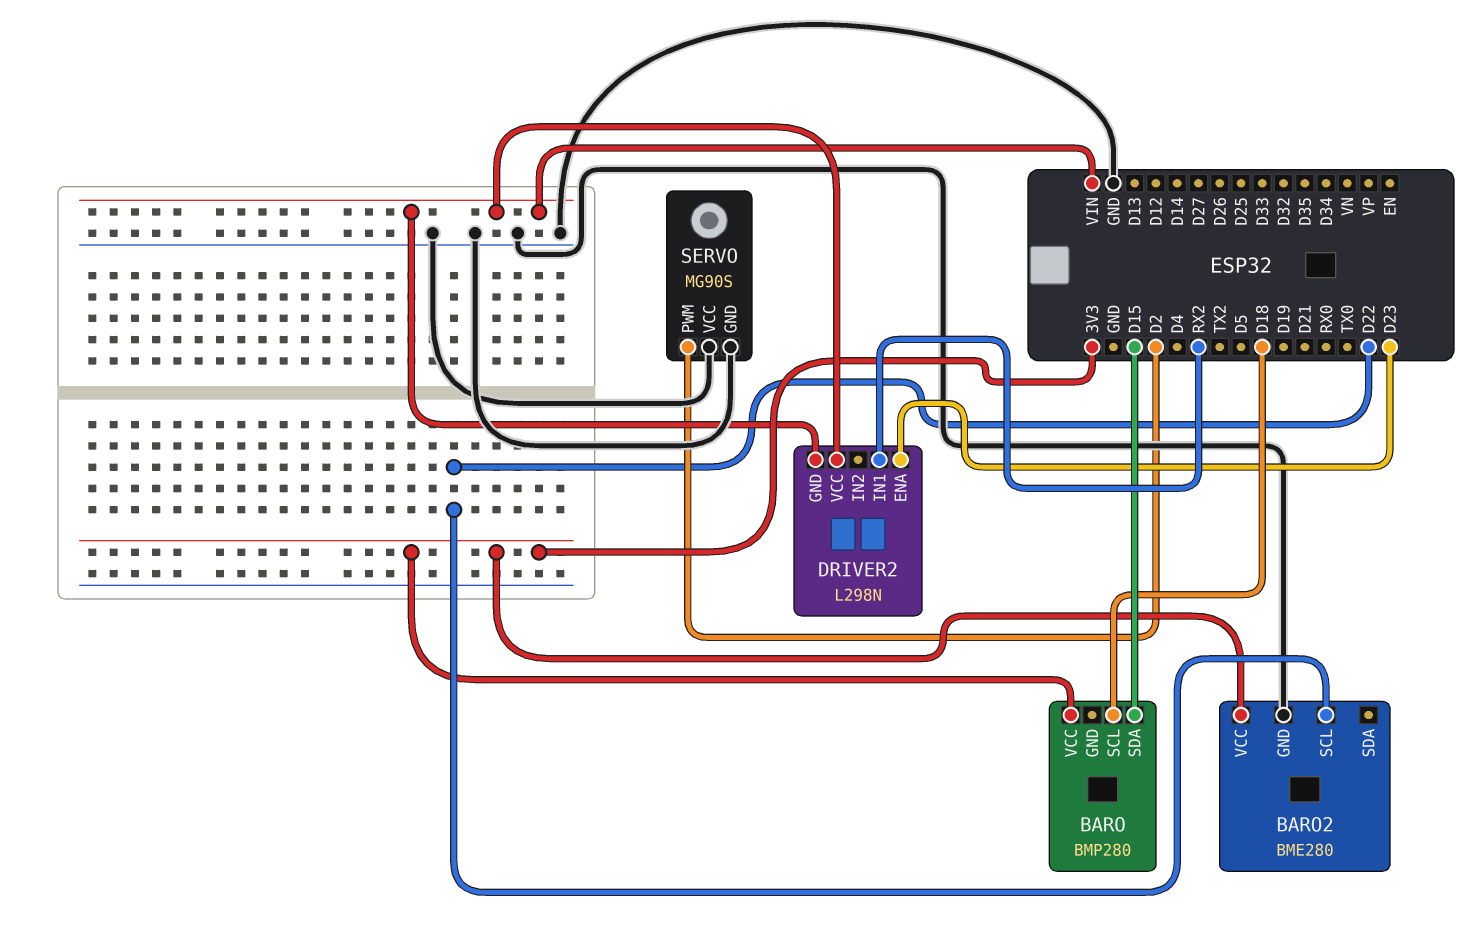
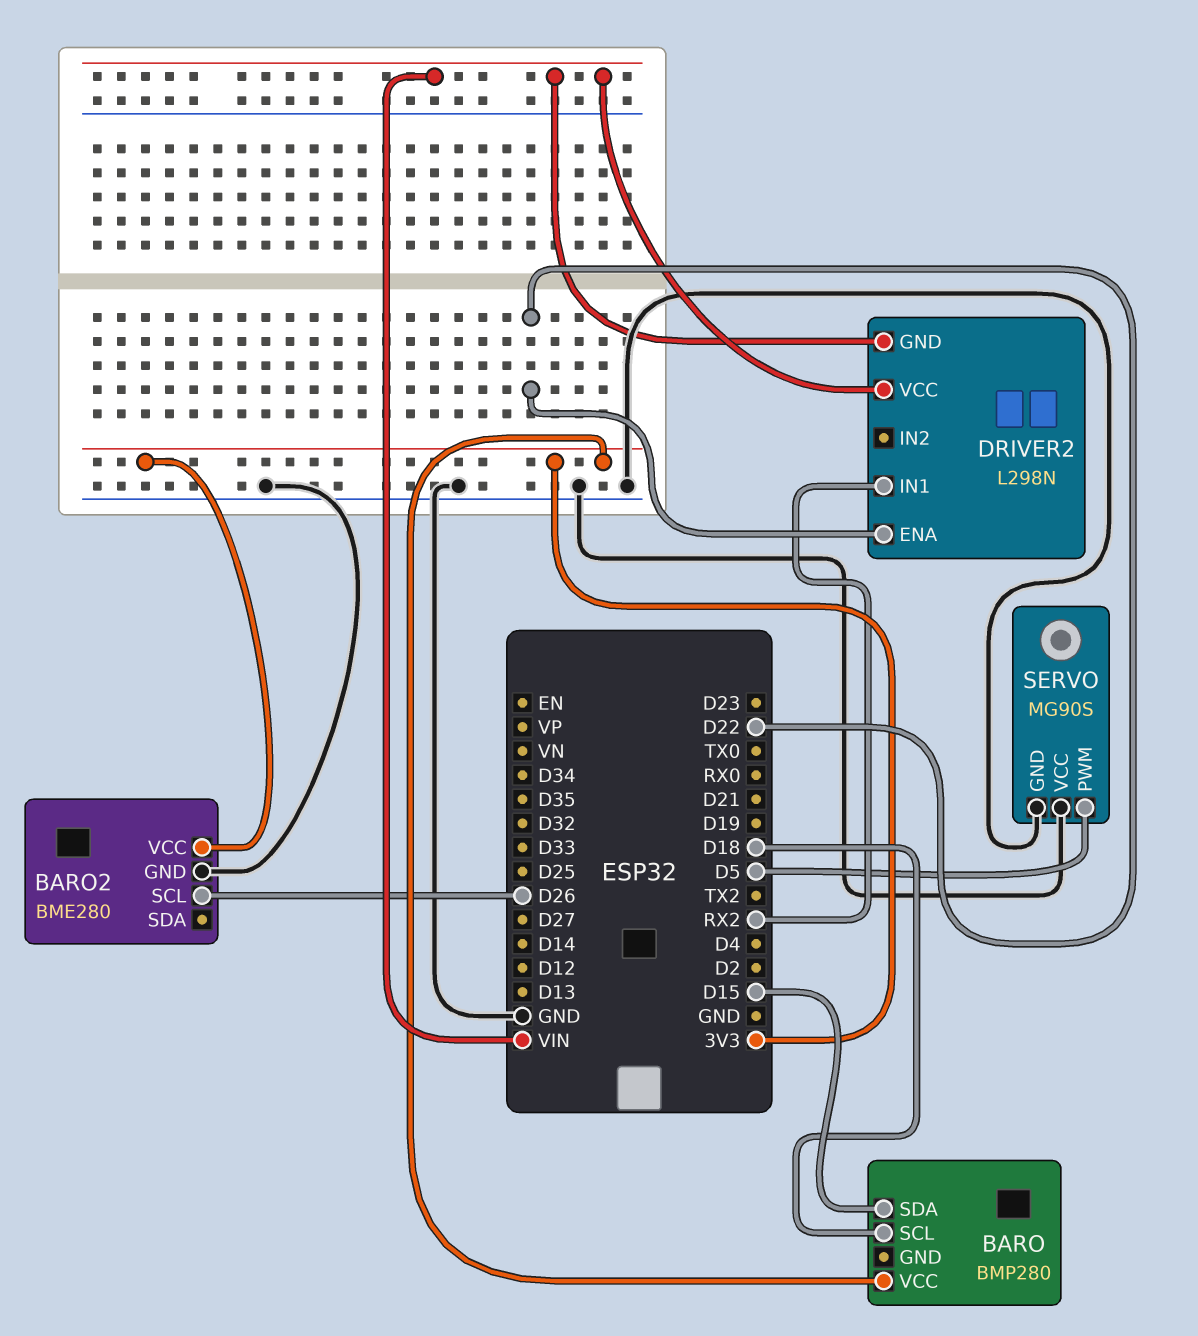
BARO2 pin SCL: D22 -> D26
DRIVER2 pin ENA: D23 -> D22
SERVO pin PWM: D2 -> D5

